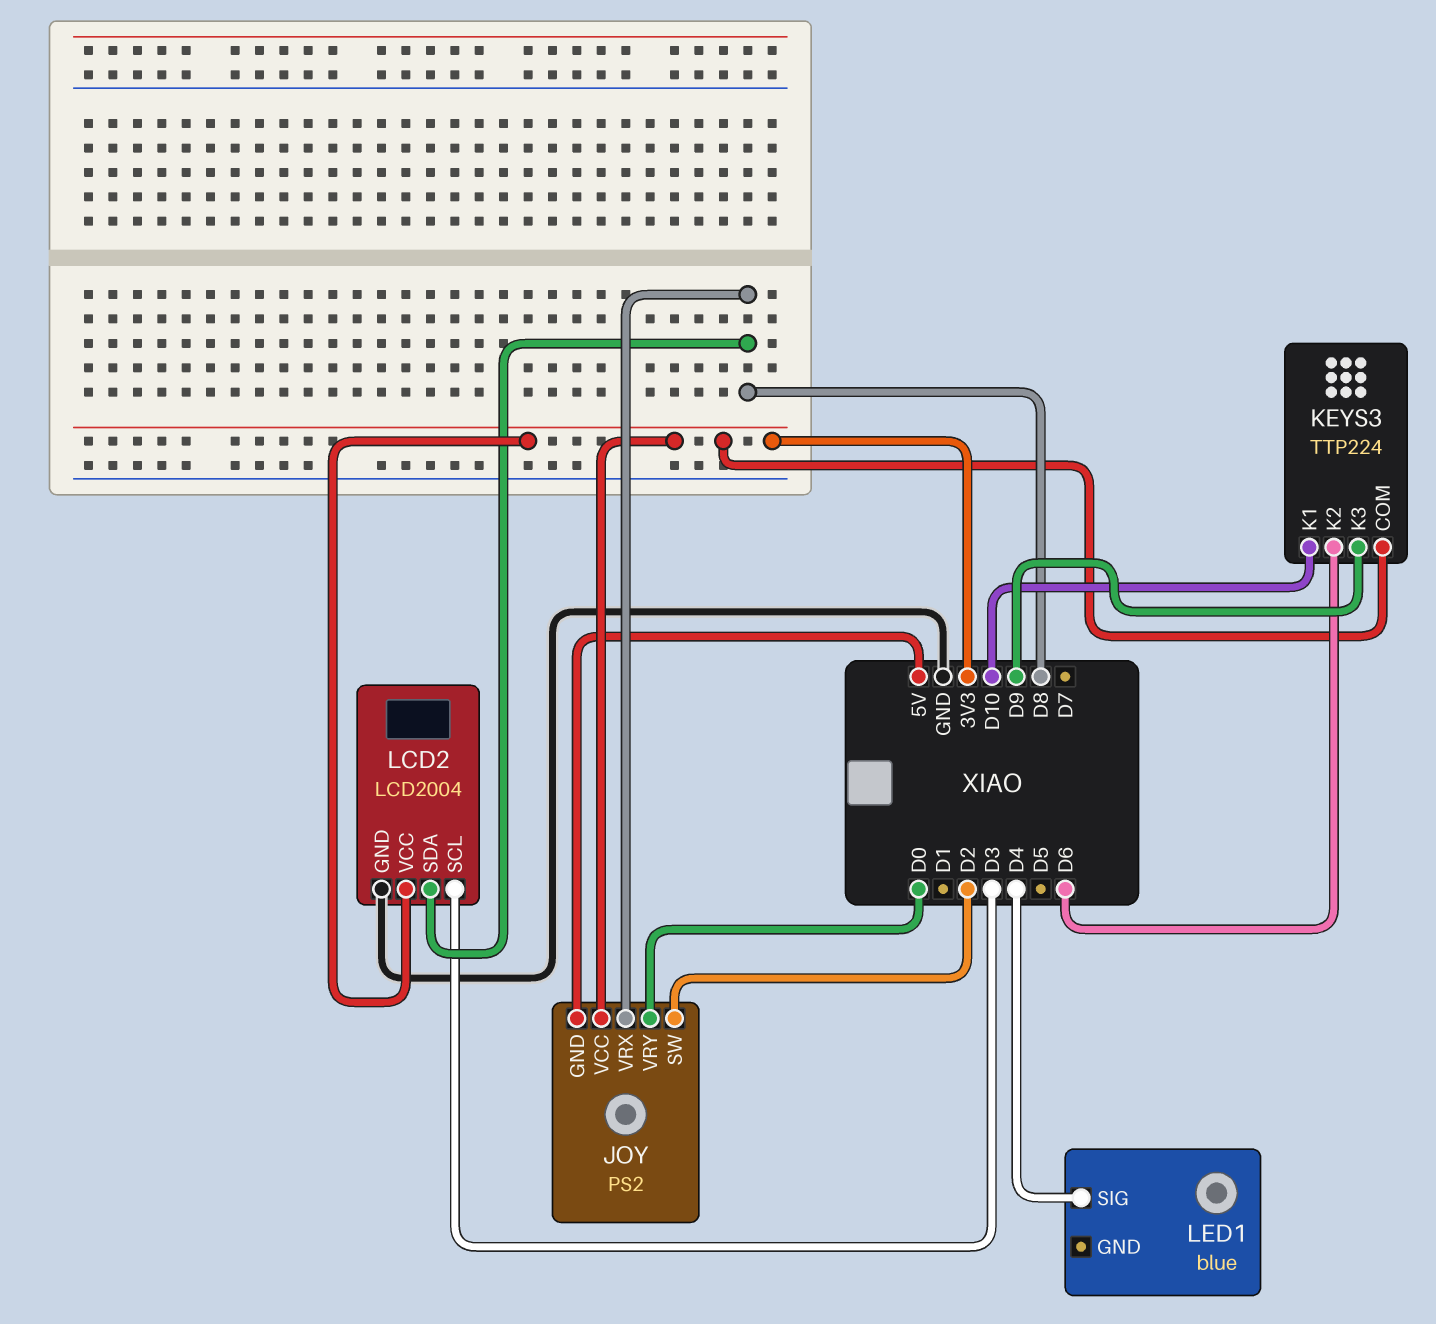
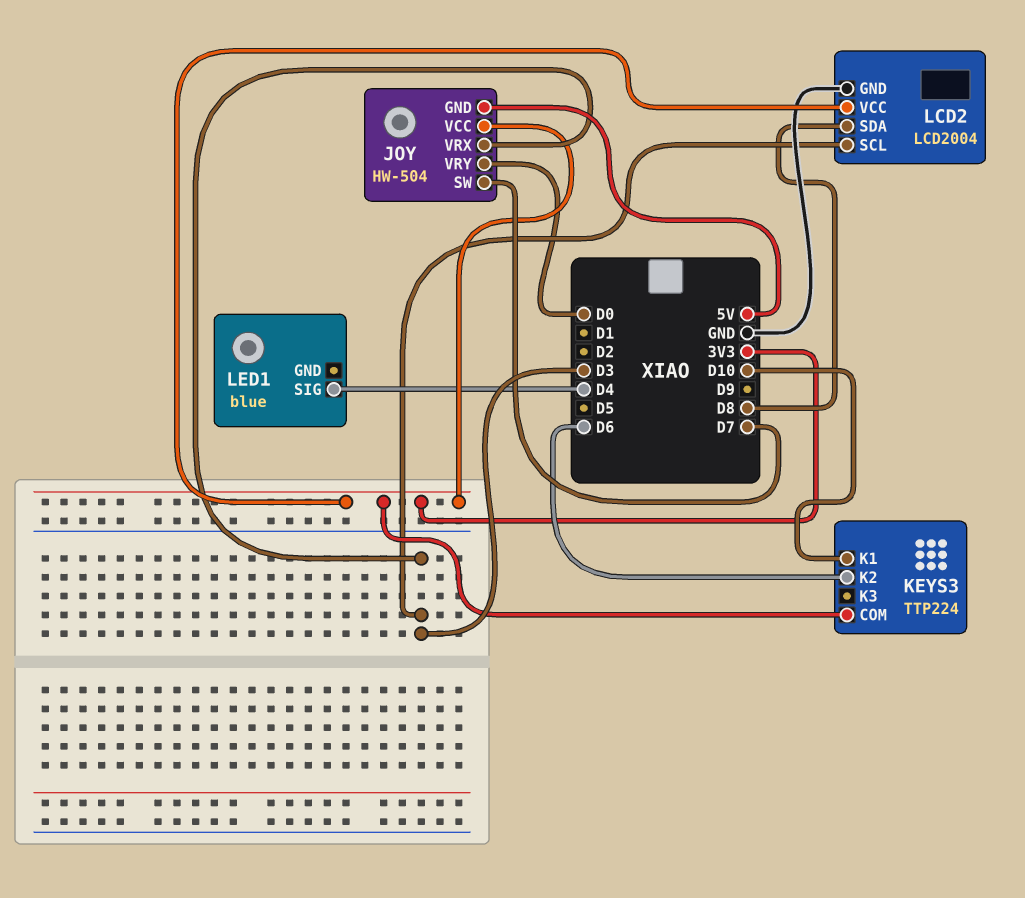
JOY: PS2 -> HW-504
JOY pin SW: D2 -> D7
JOY pin VRX: D8 -> D3
KEYS3 pin K3: D9 -> none

